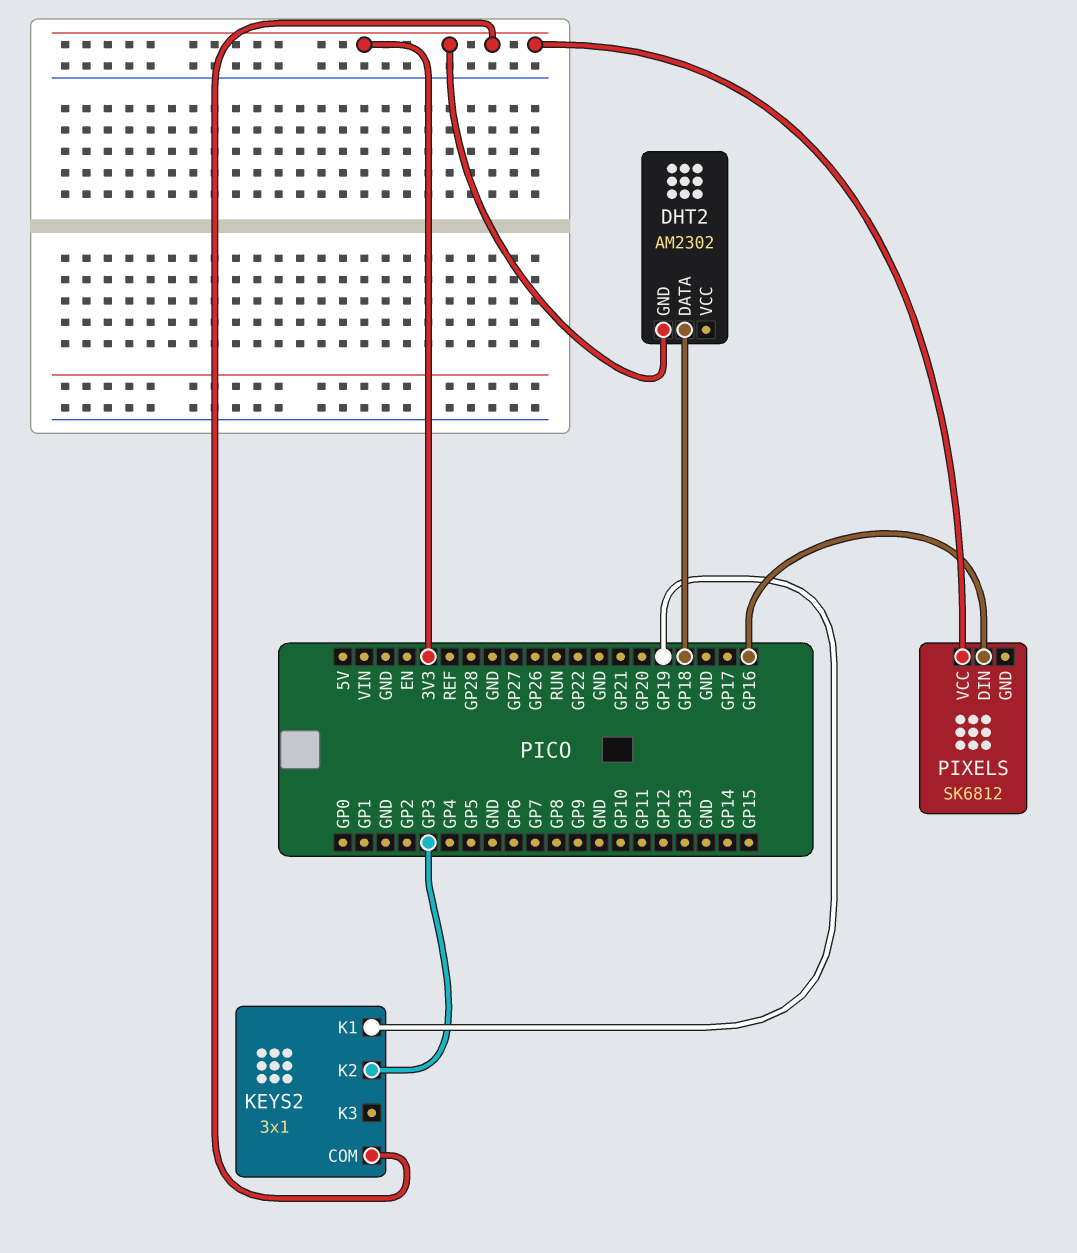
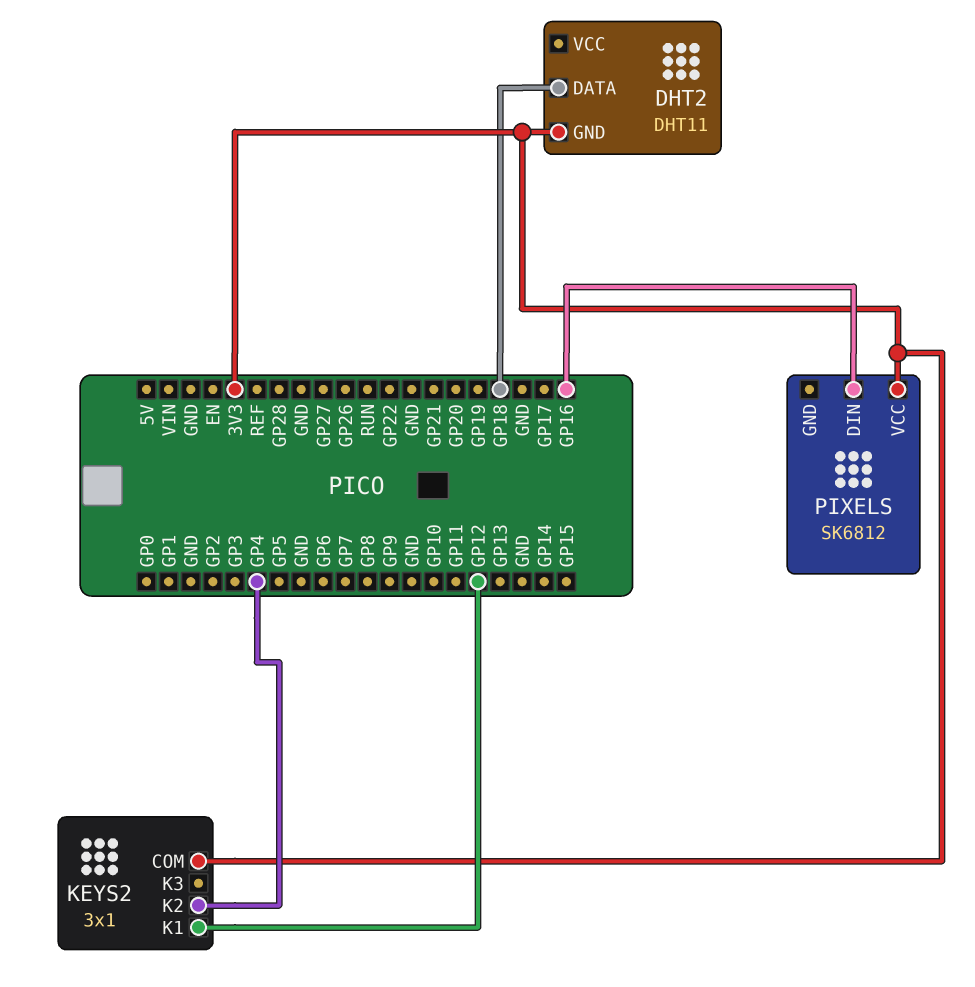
DHT2: AM2302 -> DHT11
KEYS2 pin K1: GP19 -> GP12
KEYS2 pin K2: GP3 -> GP4

